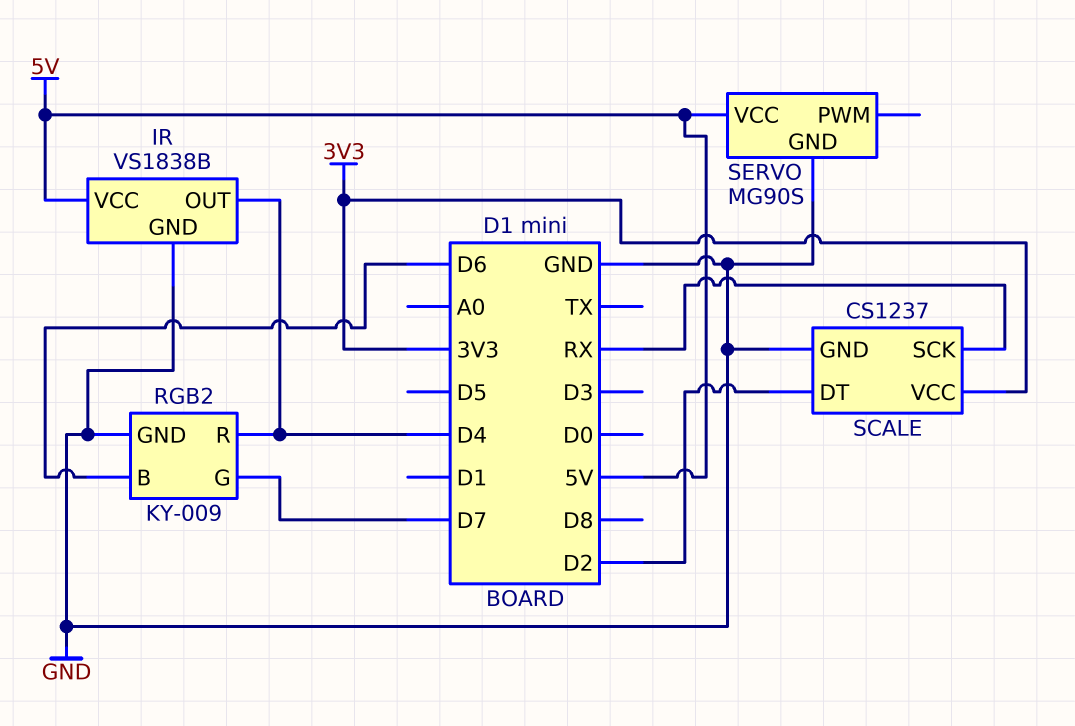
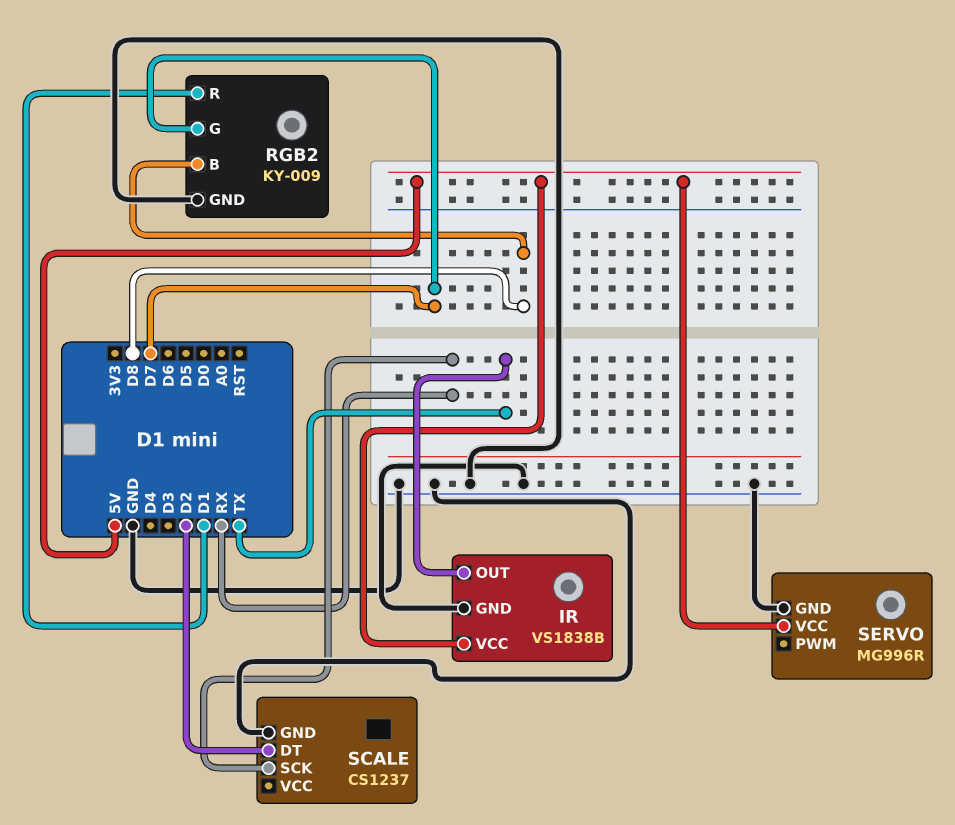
IR pin OUT: D4 -> TX
RGB2 pin B: D6 -> D8
RGB2 pin R: D4 -> D1
SCALE pin VCC: 3V3 -> none
SERVO: MG90S -> MG996R

